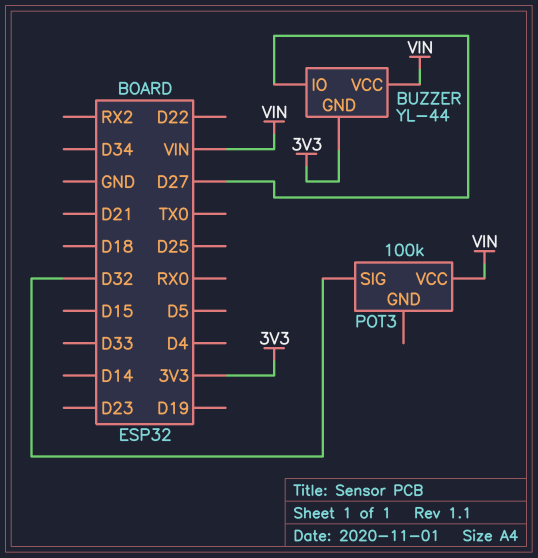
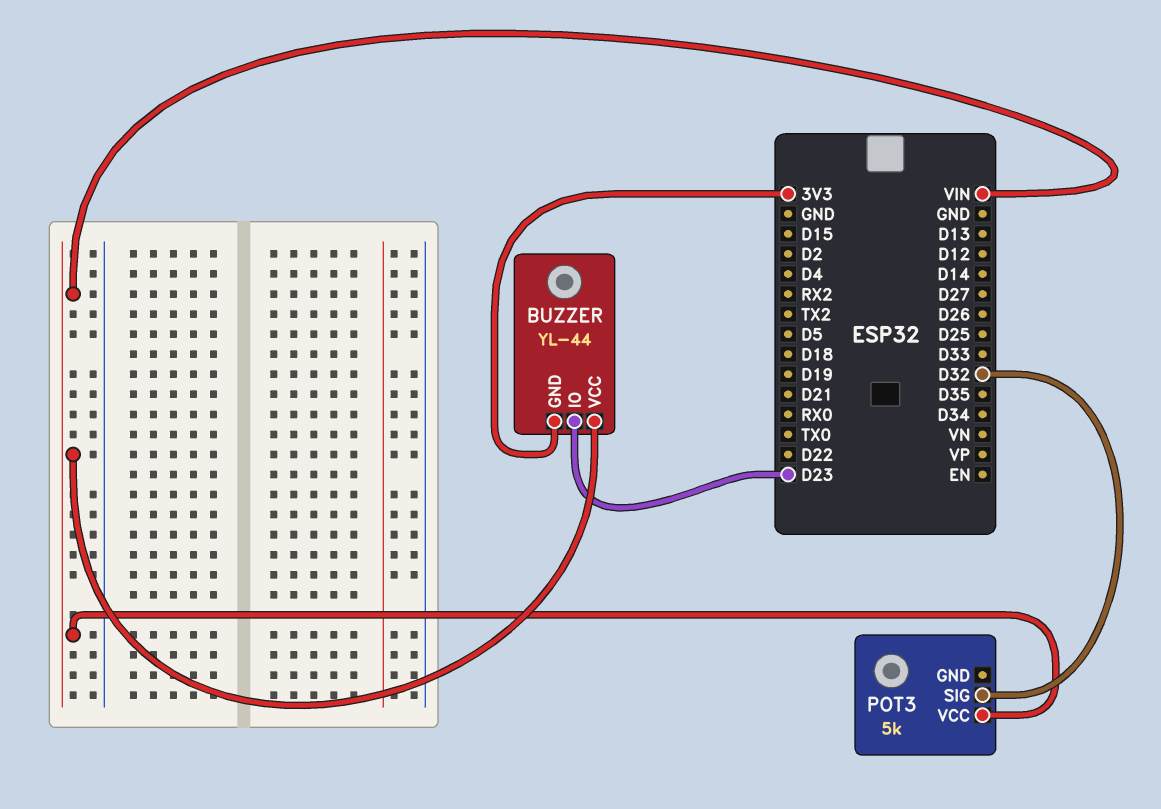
BUZZER pin IO: D27 -> D23
POT3: 100k -> 5k

